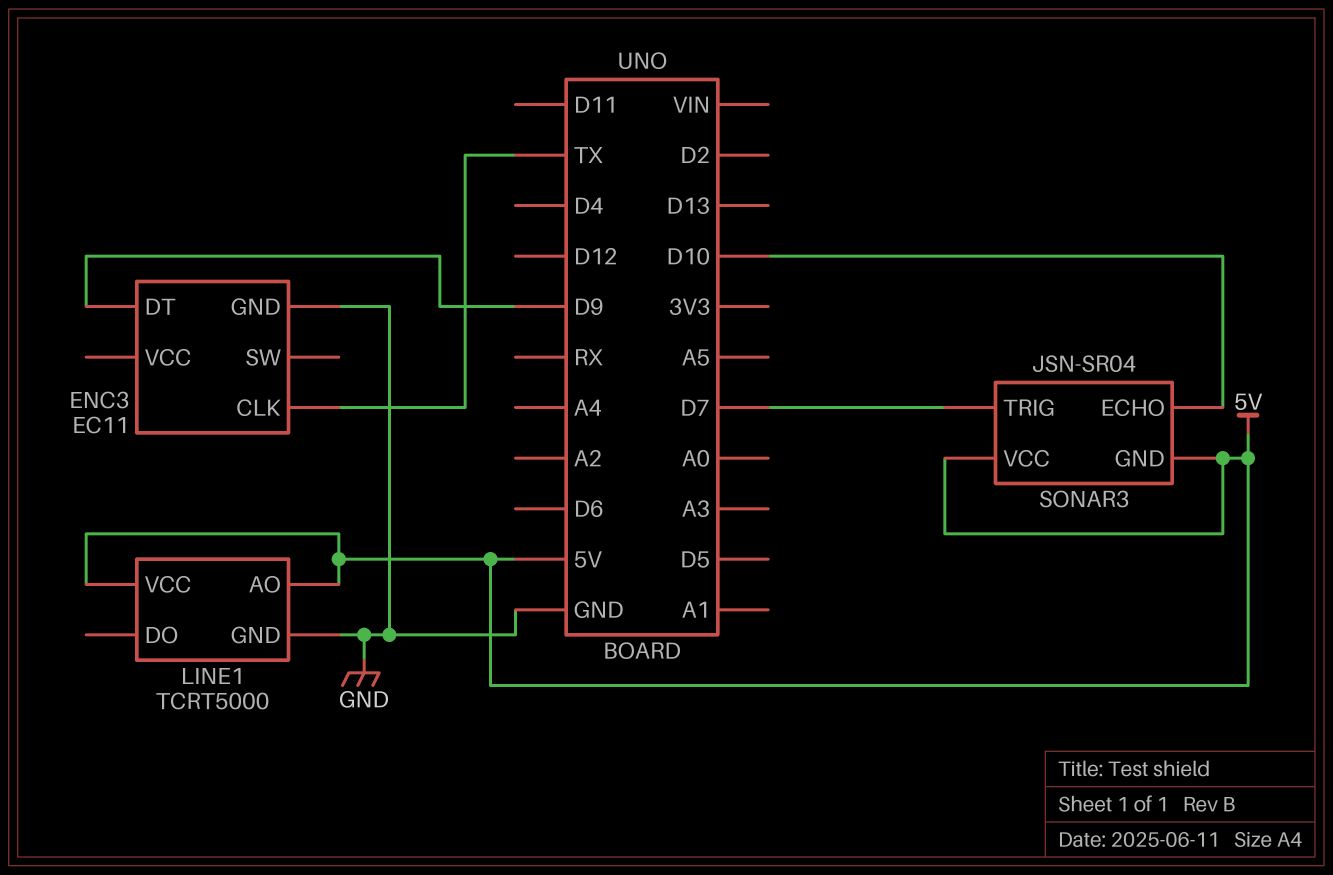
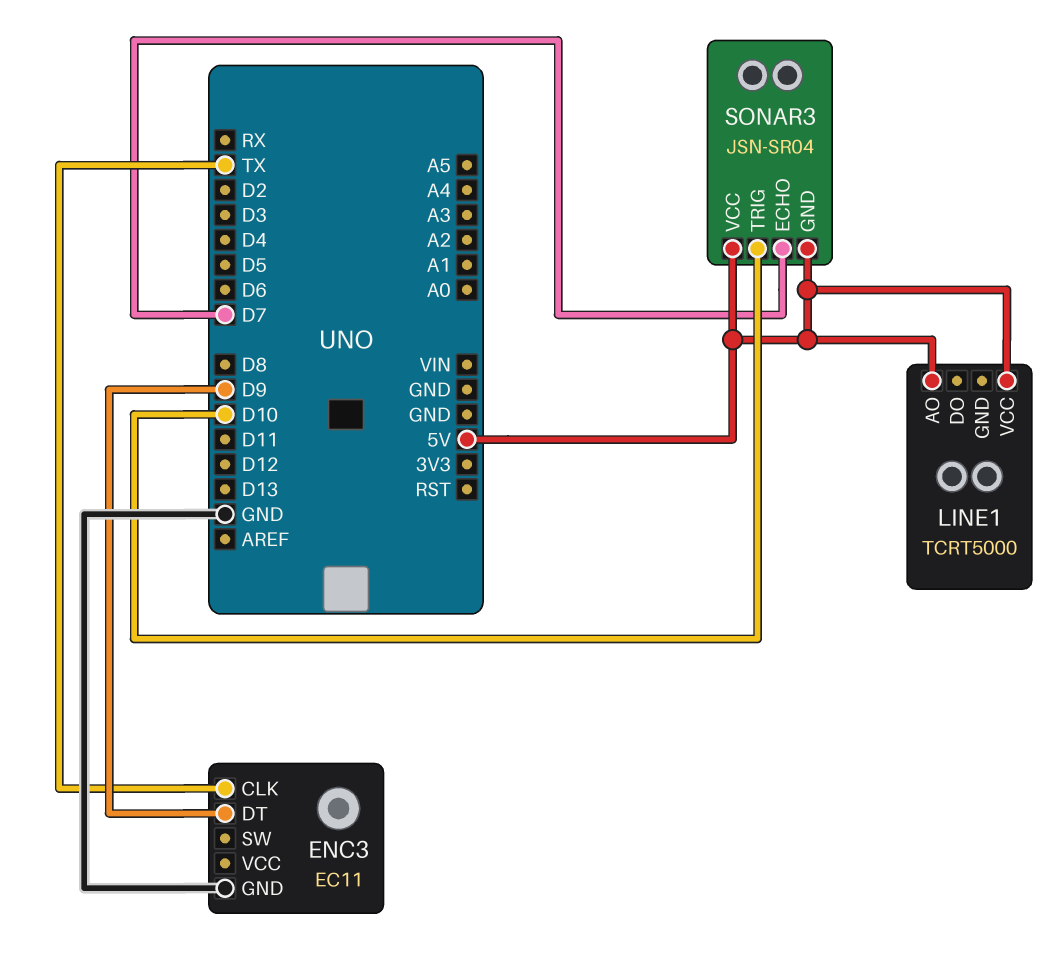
LINE1 pin GND: GND -> none
SONAR3 pin ECHO: D10 -> D7
SONAR3 pin TRIG: D7 -> D10

